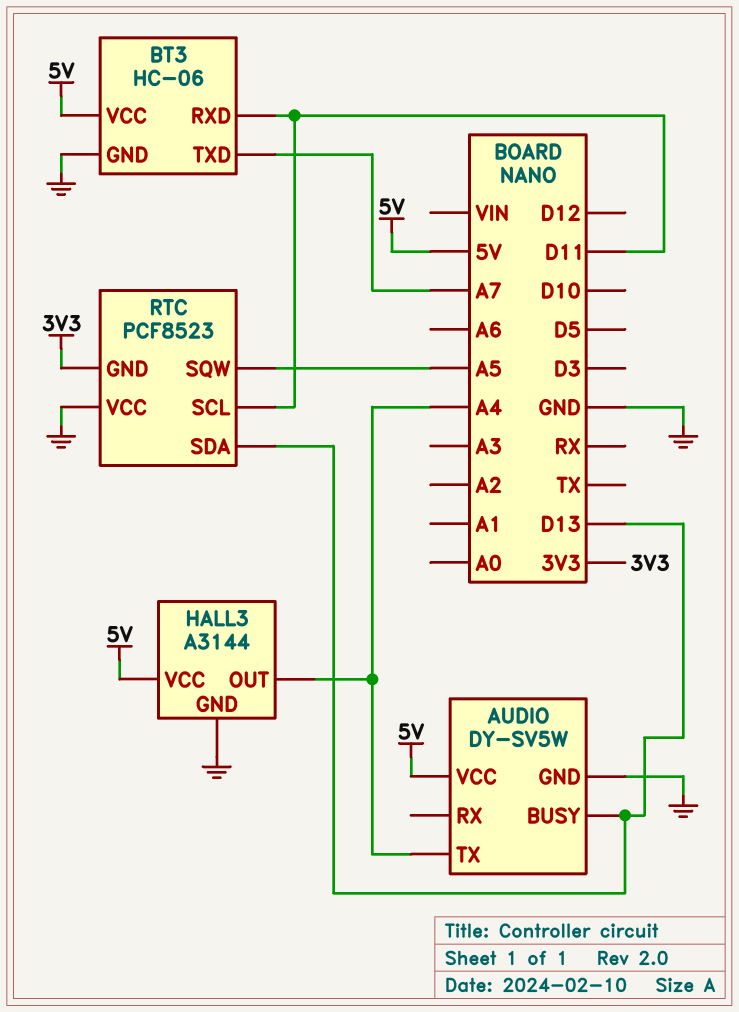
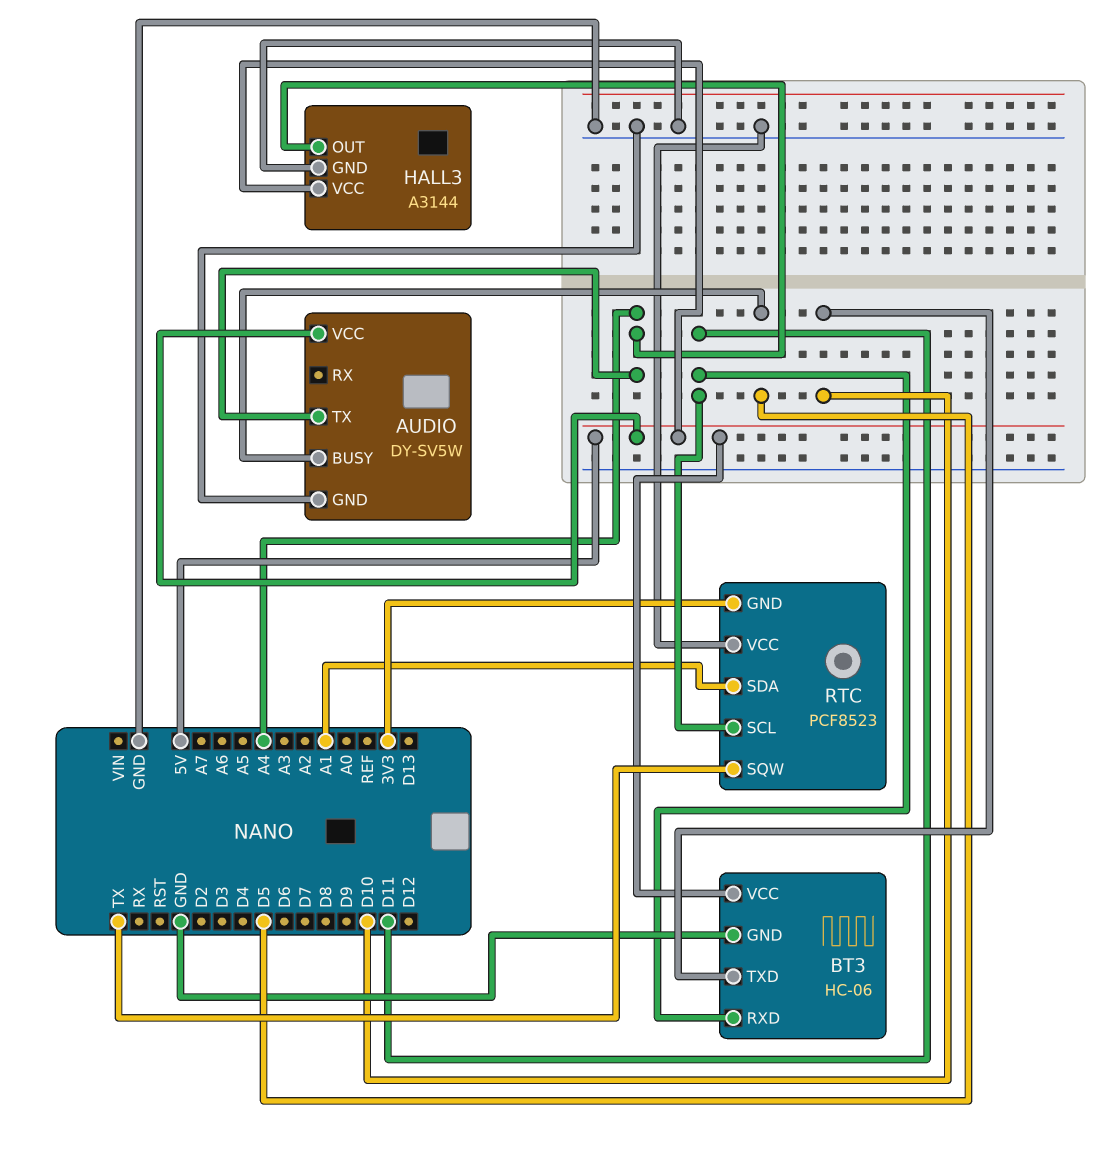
AUDIO pin BUSY: D13 -> D5
BT3 pin TXD: A7 -> D10
RTC pin SDA: D13 -> A1
RTC pin SQW: A5 -> TX

